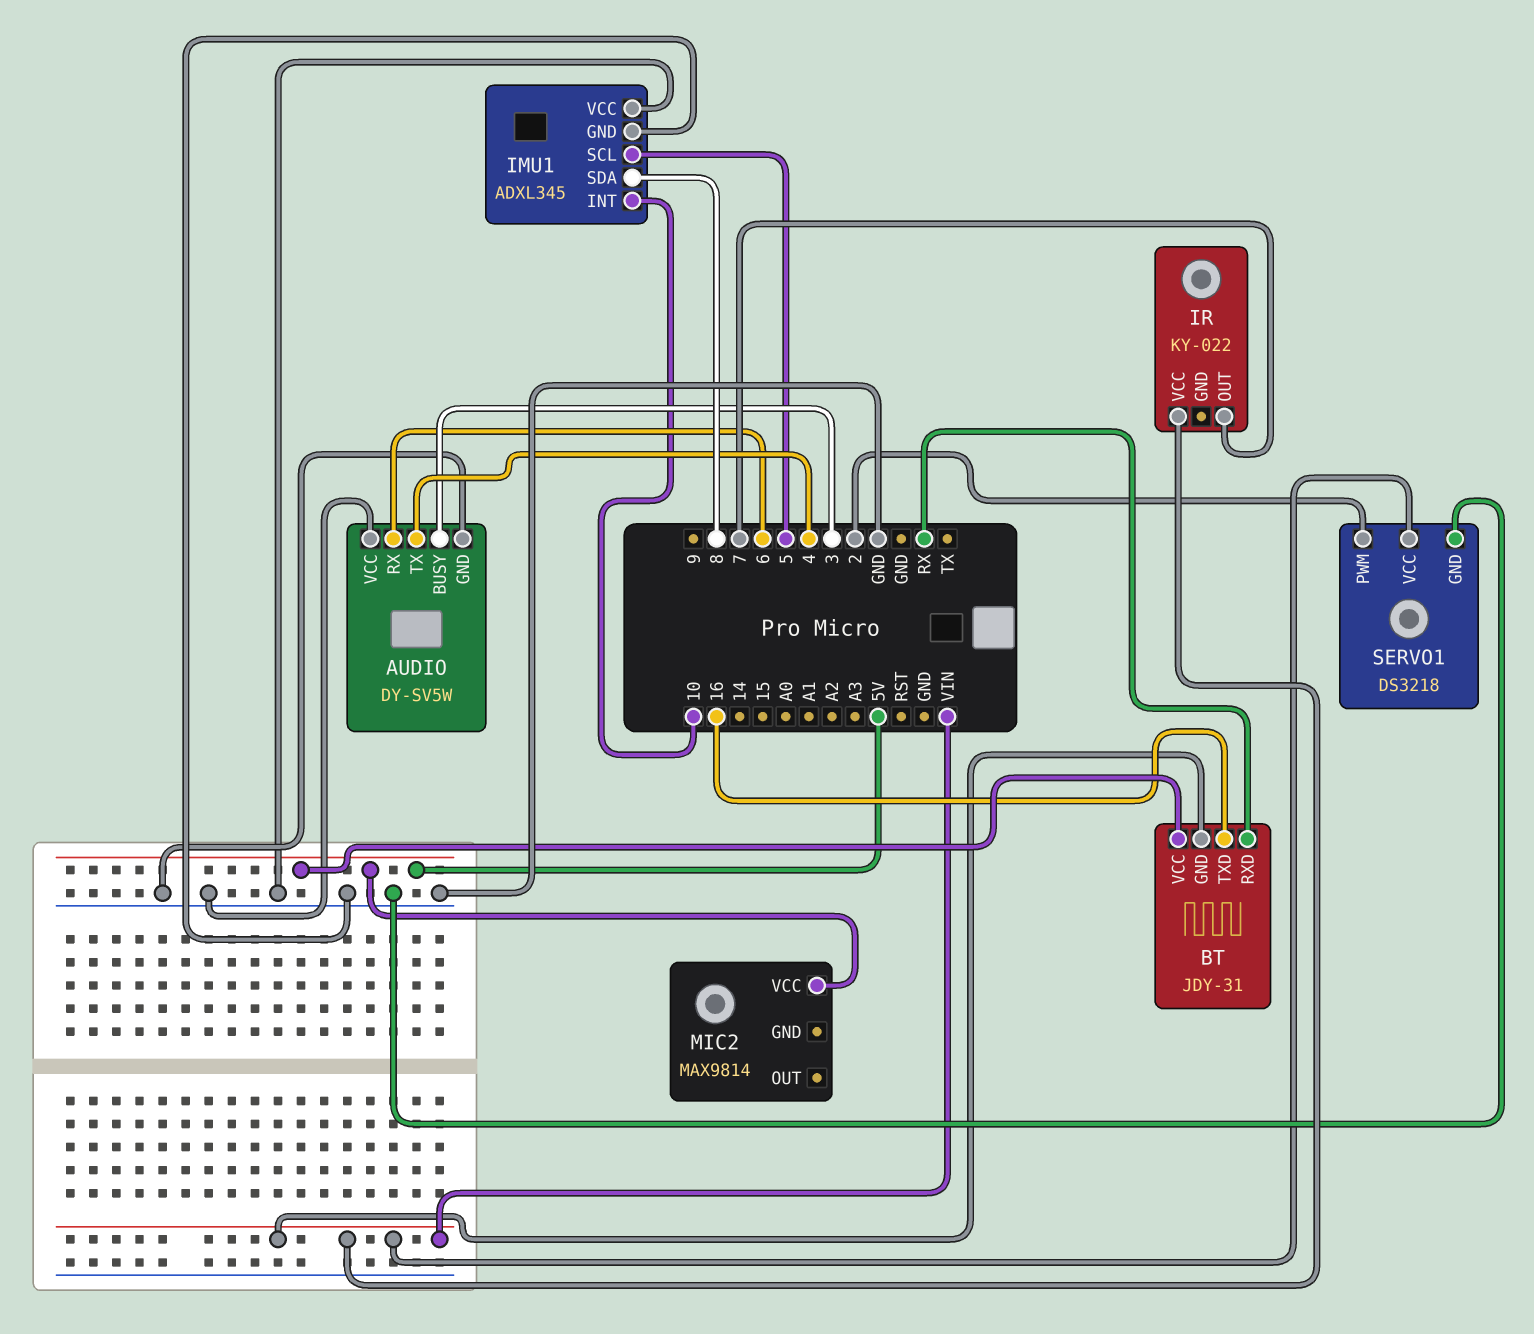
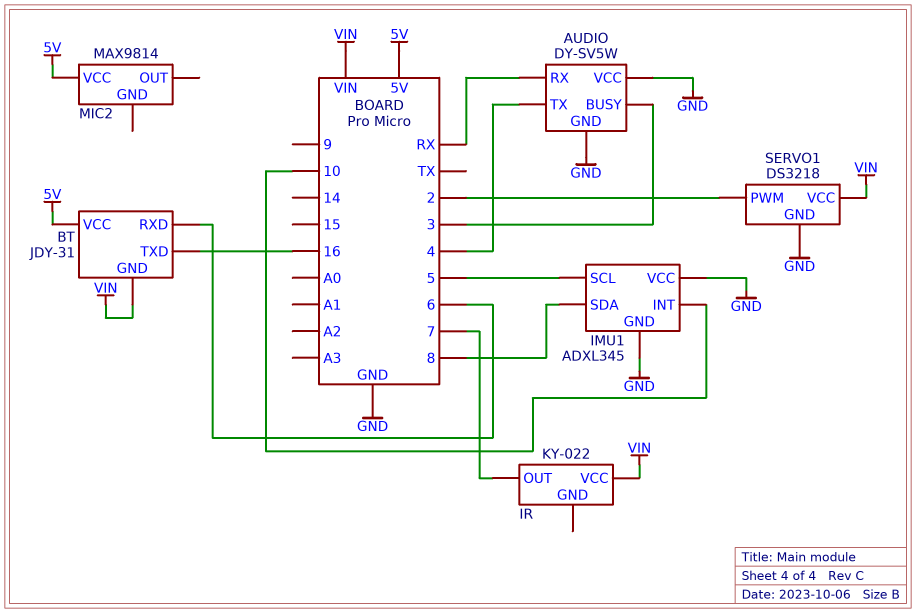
AUDIO pin RX: 6 -> RX
BT pin RXD: RX -> 6

